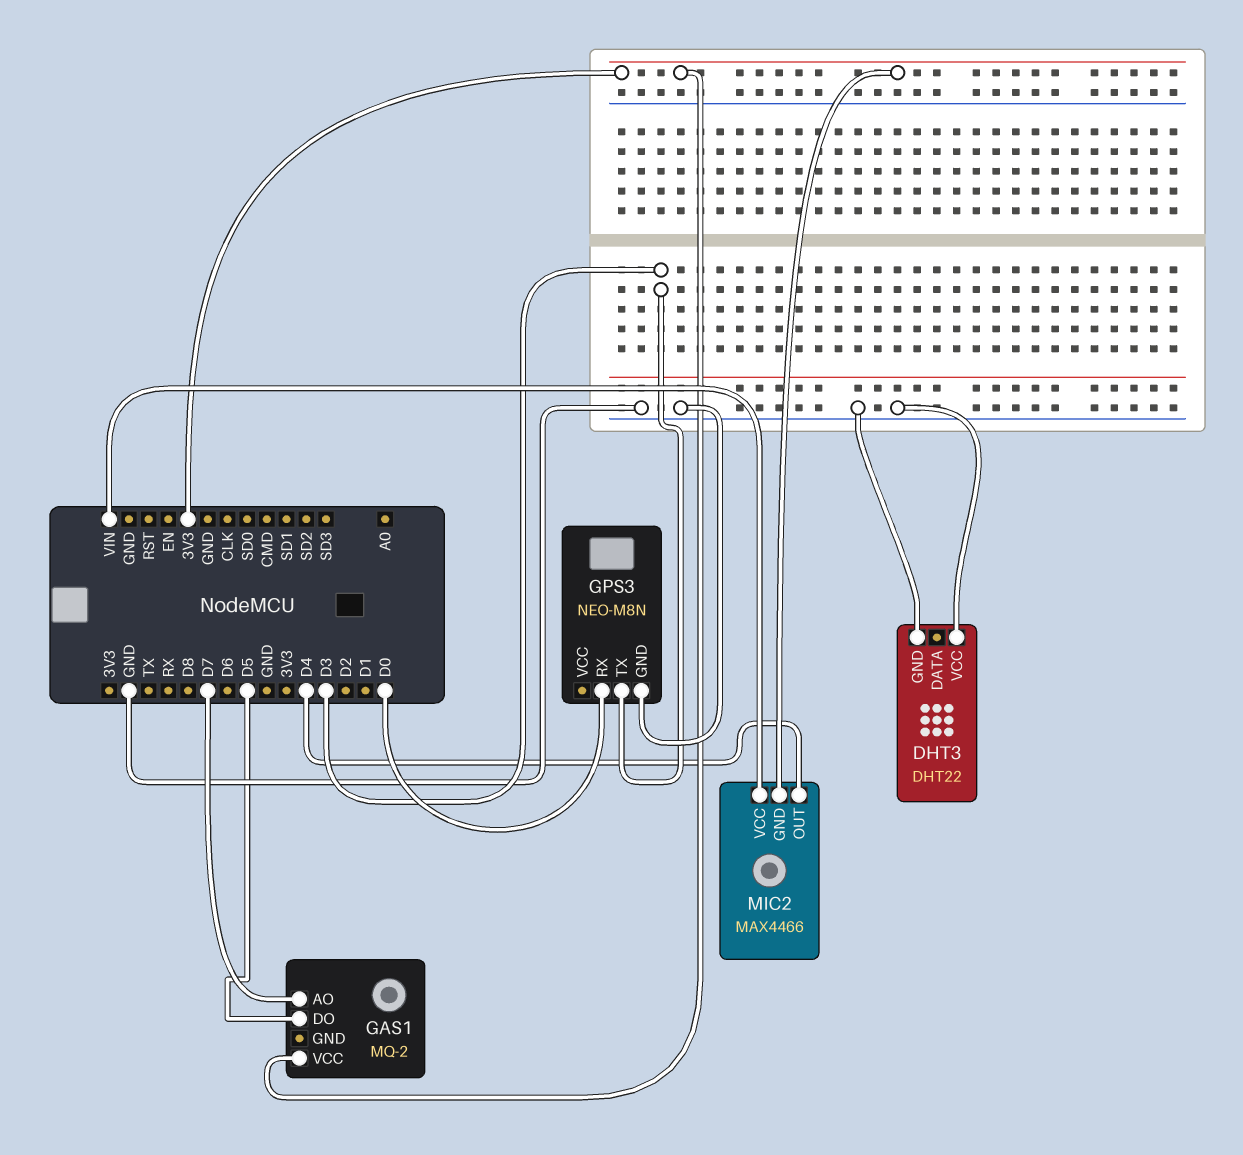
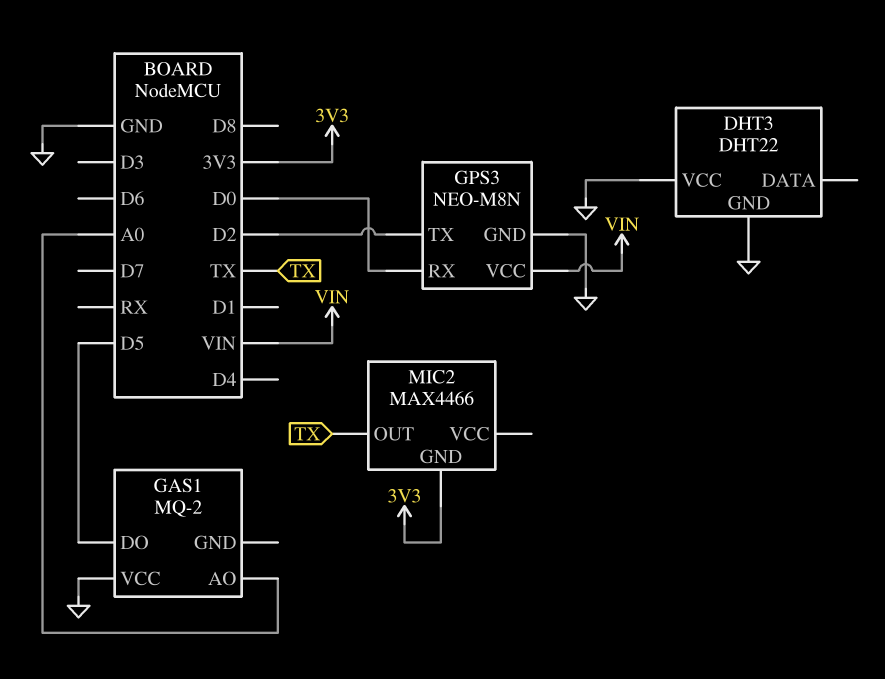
GAS1 pin AO: D7 -> A0
GAS1 pin VCC: 3V3 -> GND
GPS3 pin TX: D3 -> D2
GPS3 pin VCC: none -> VIN
MIC2 pin OUT: D4 -> TX
MIC2 pin VCC: VIN -> none

